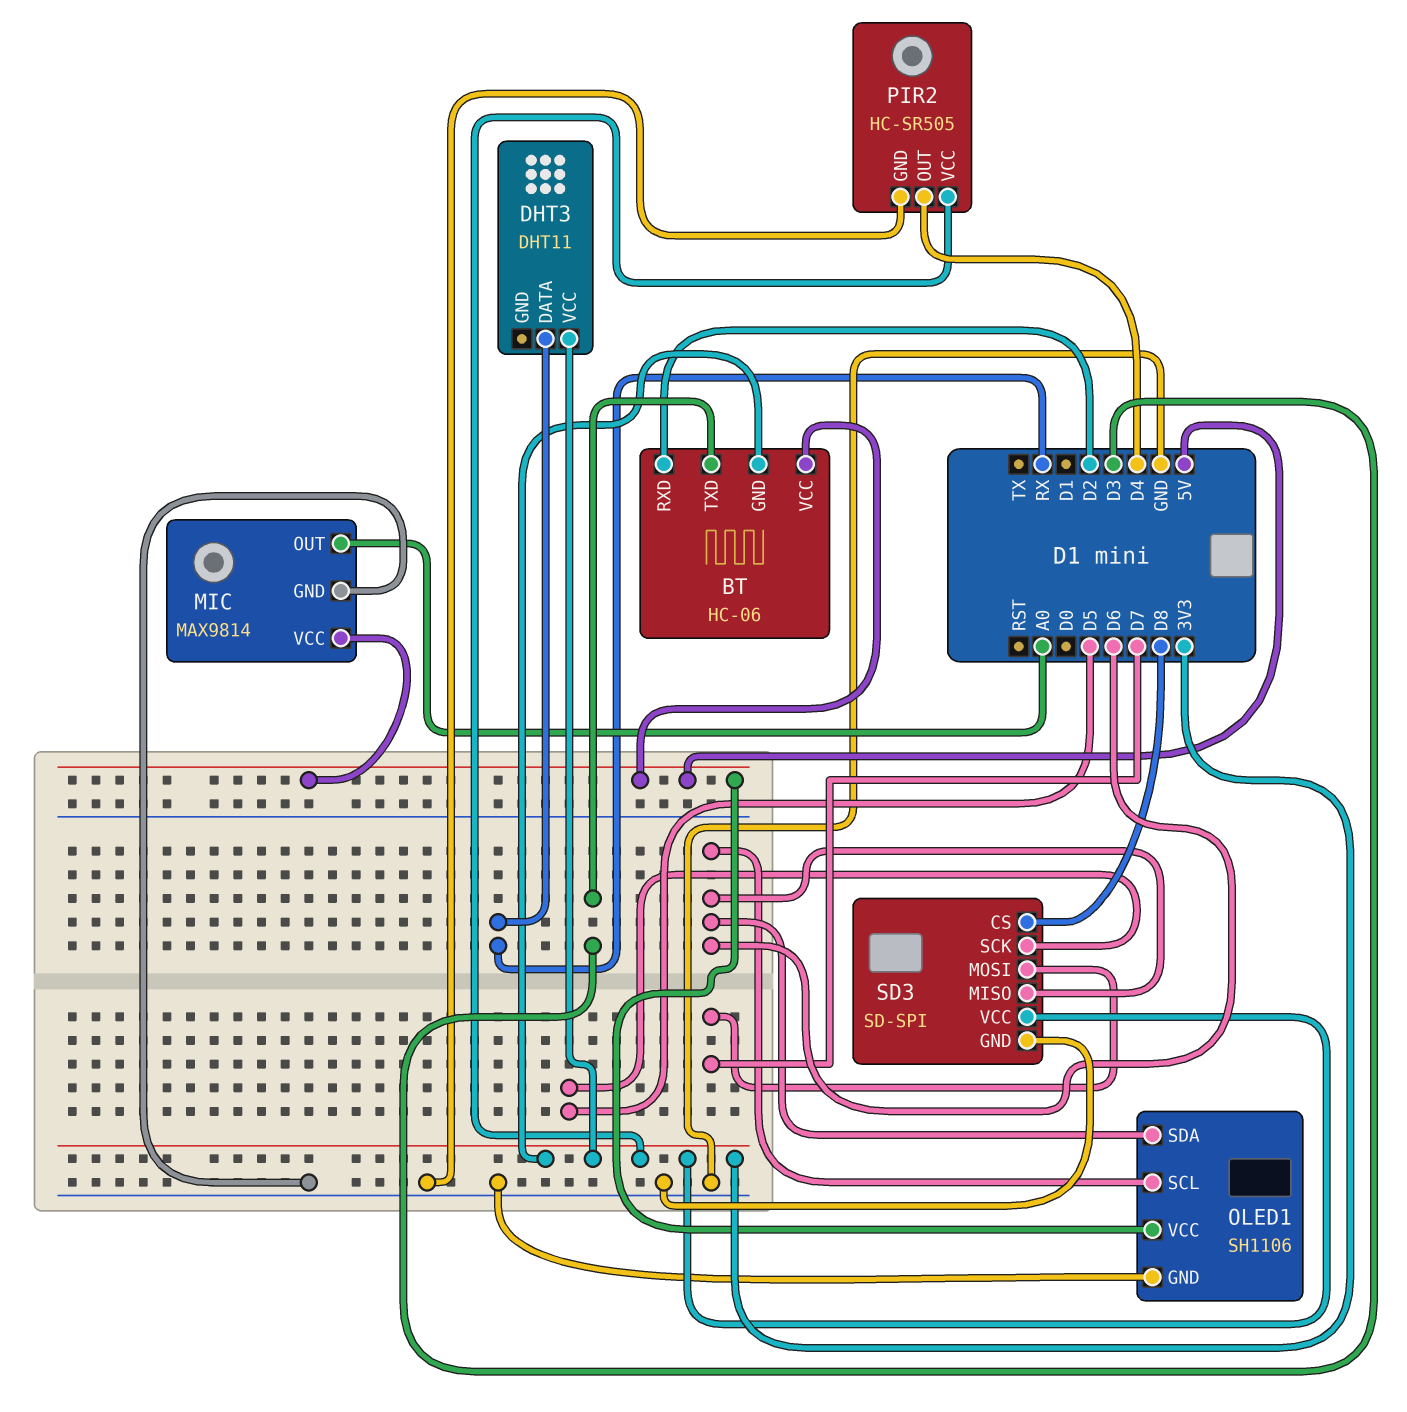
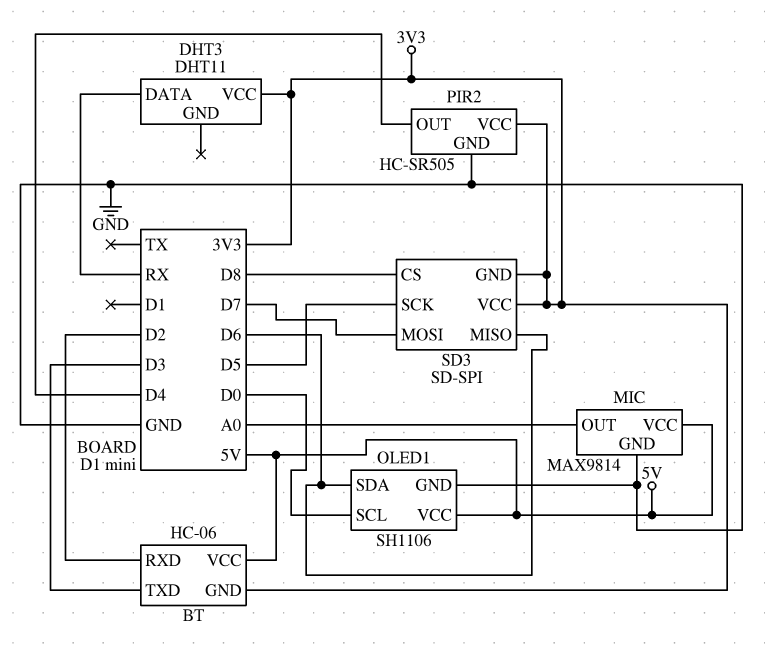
OLED1 pin SCL: D6 -> D0
SD3 pin GND: GND -> 3V3

